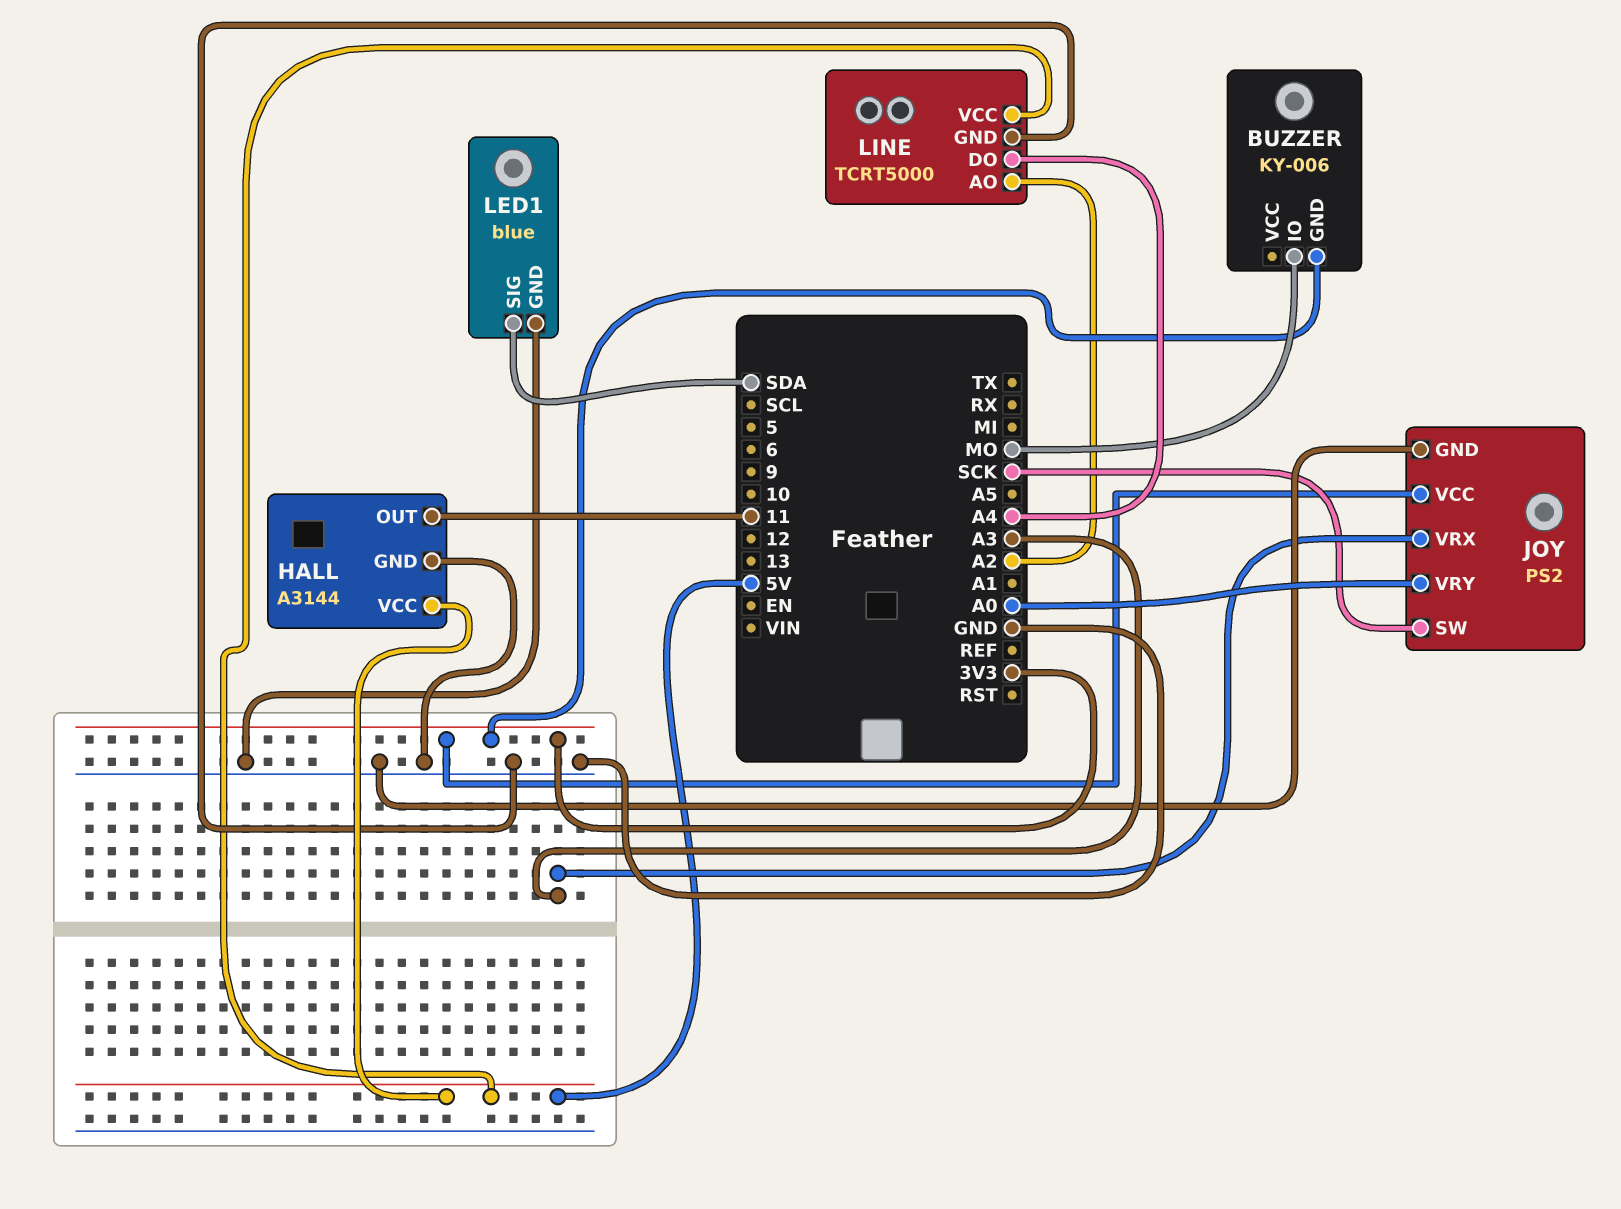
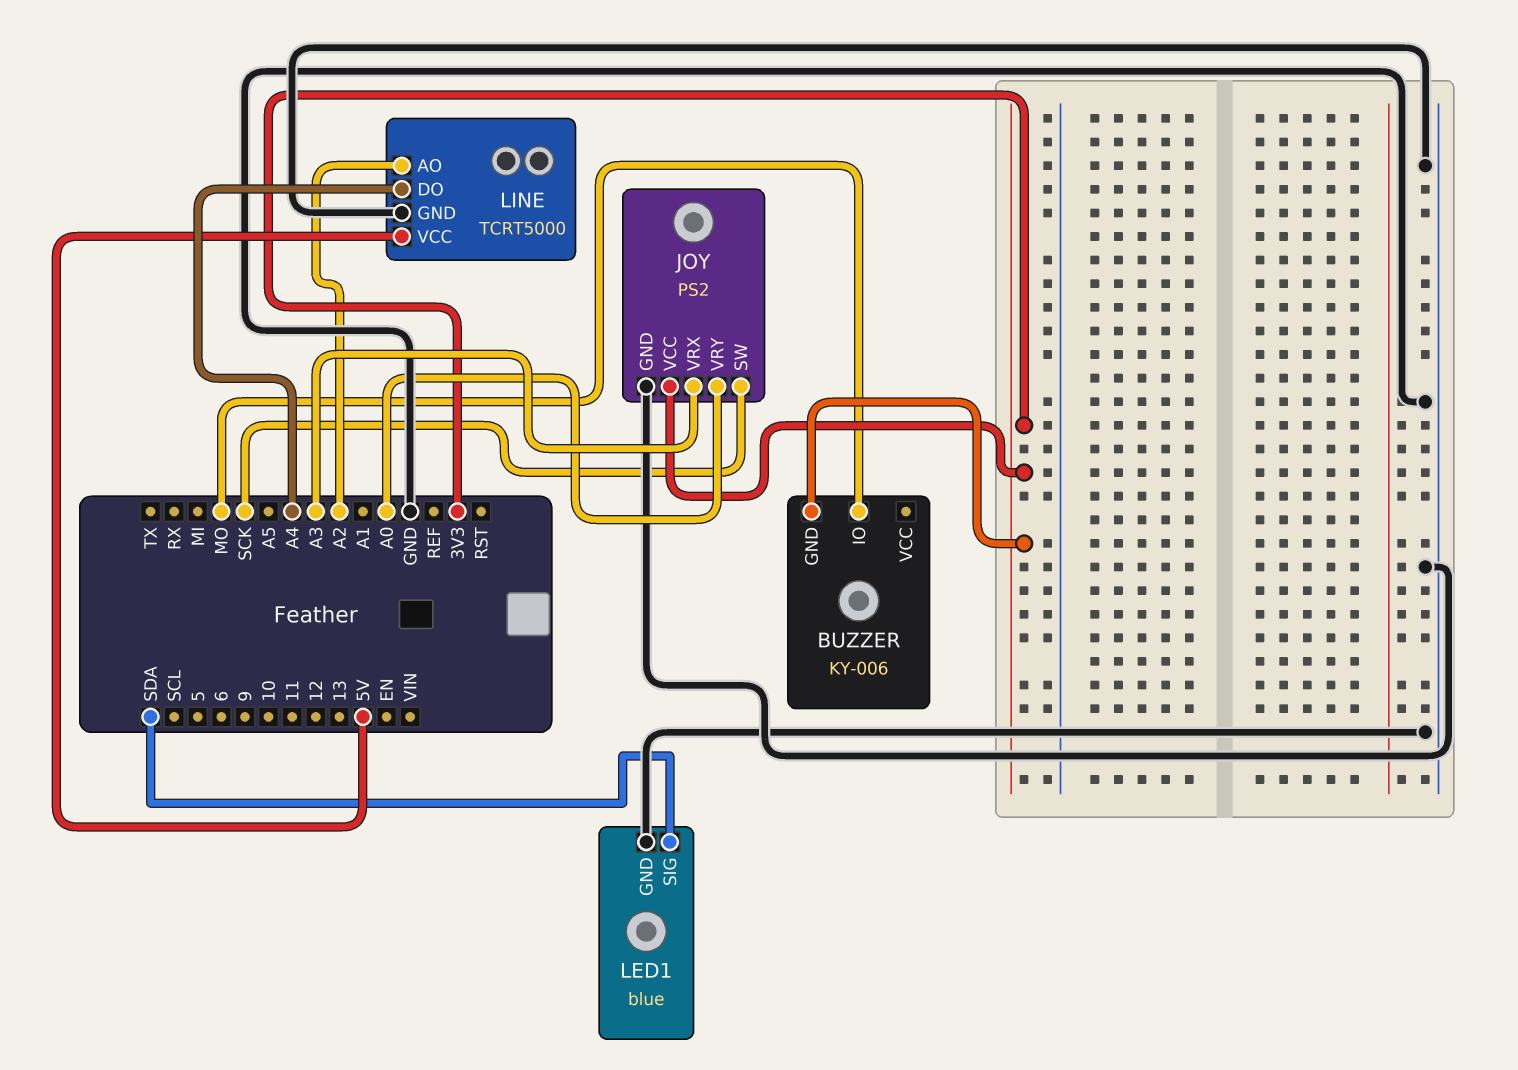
HALL: A3144 -> none
HALL pin GND: GND -> none
HALL pin OUT: 11 -> none
HALL pin VCC: 5V -> none

